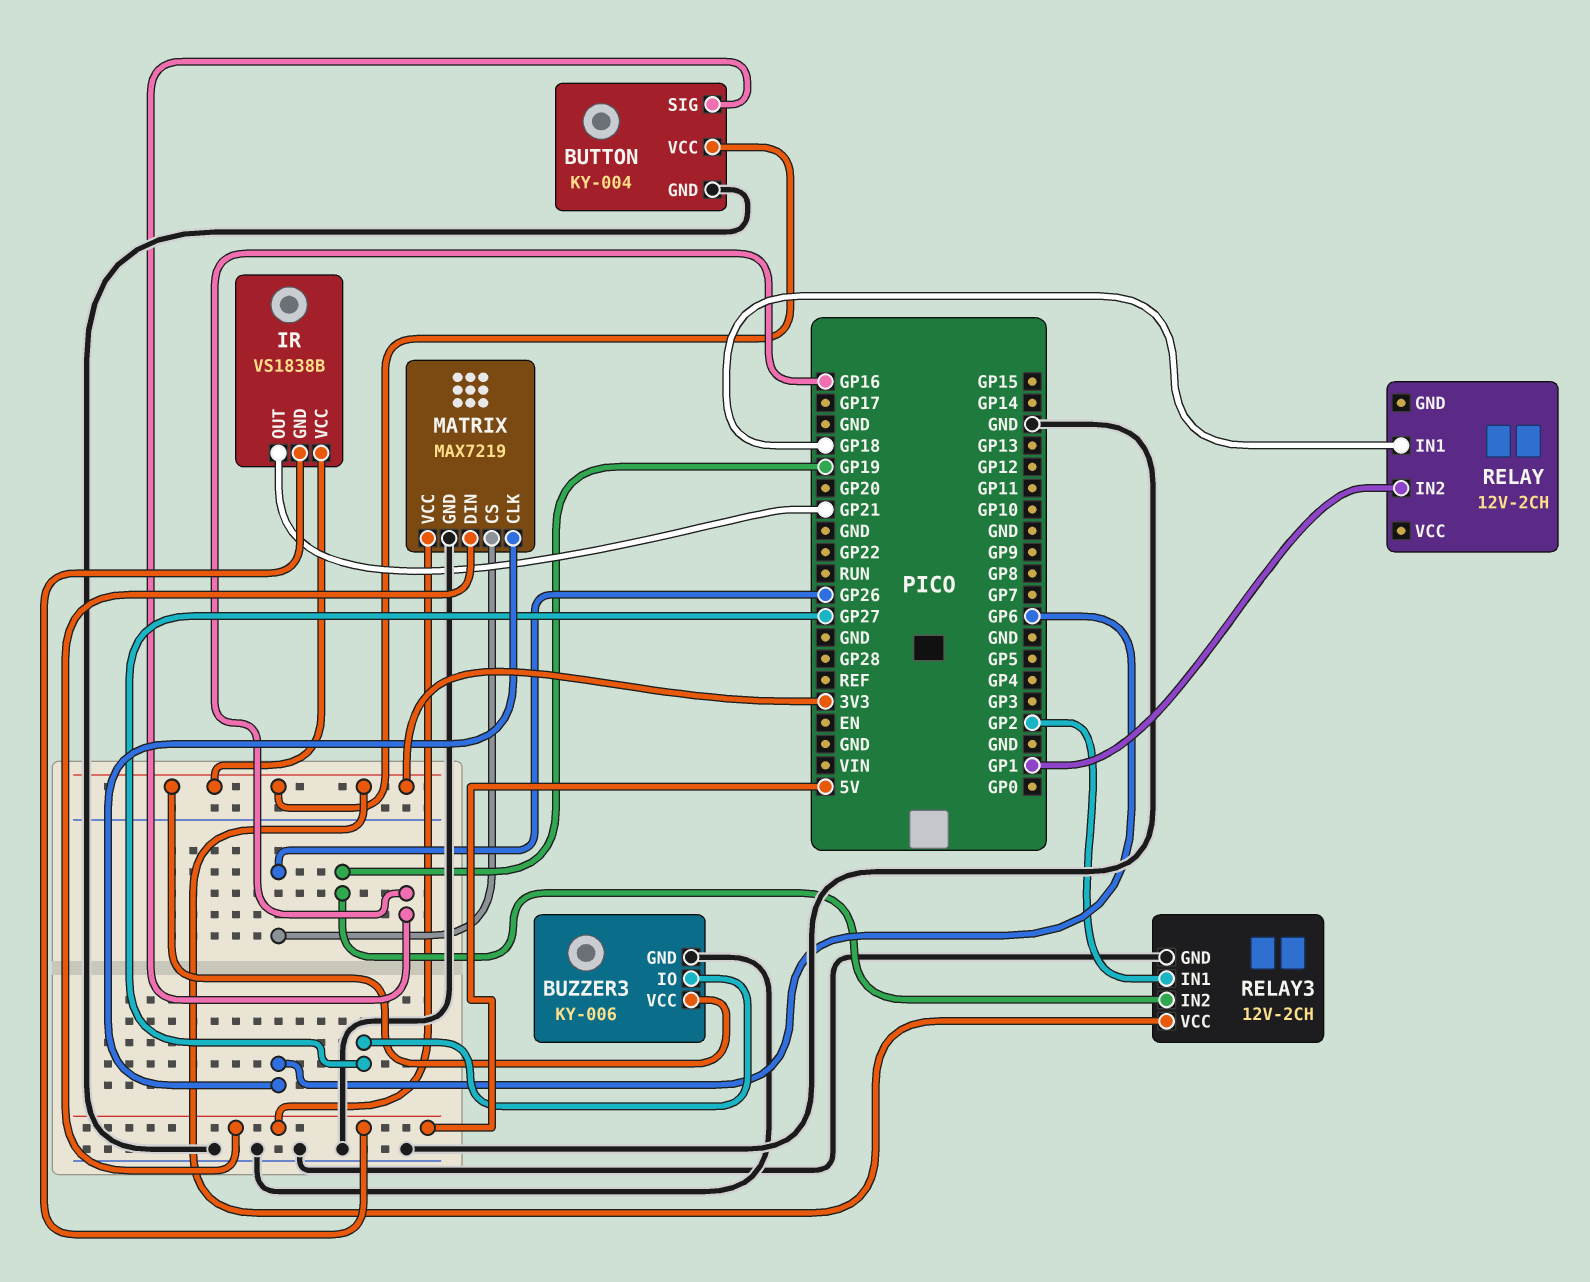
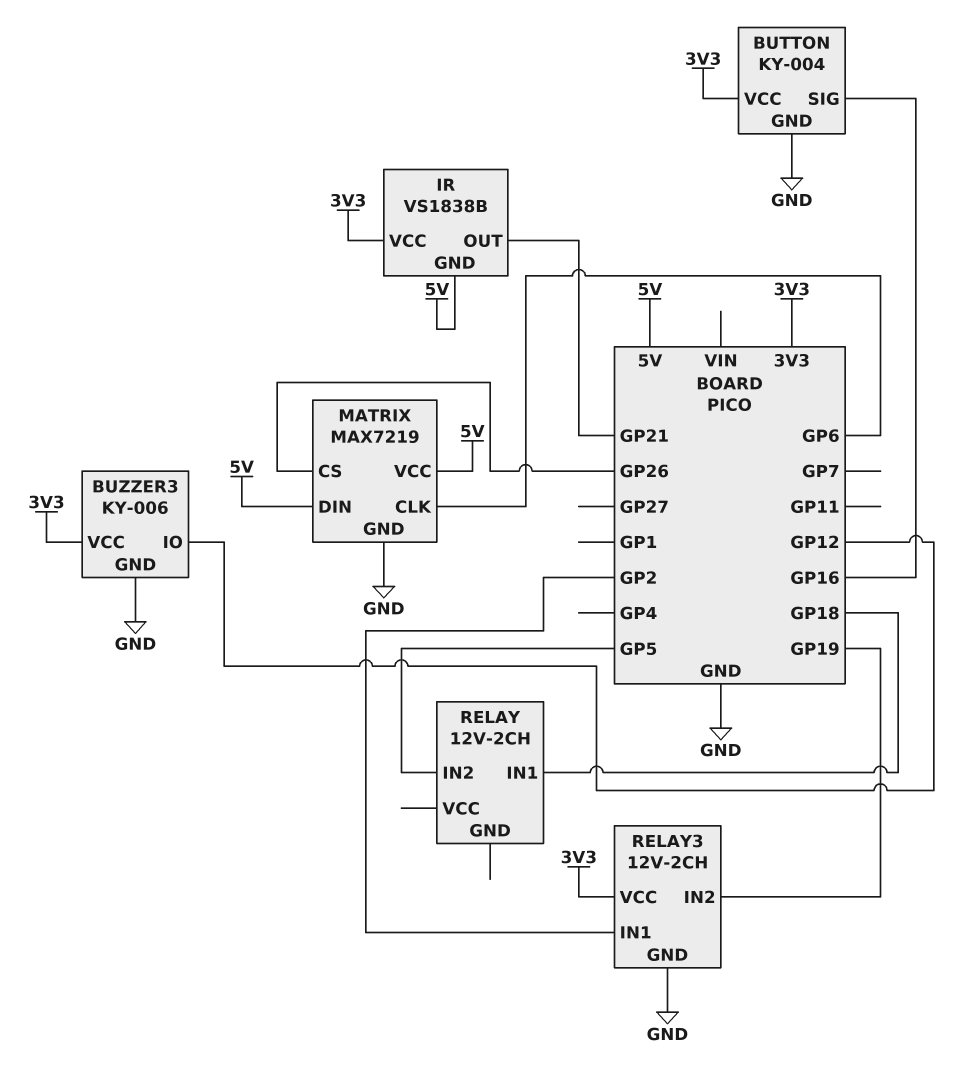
BUZZER3 pin IO: GP27 -> GP12
RELAY pin IN2: GP1 -> GP5

